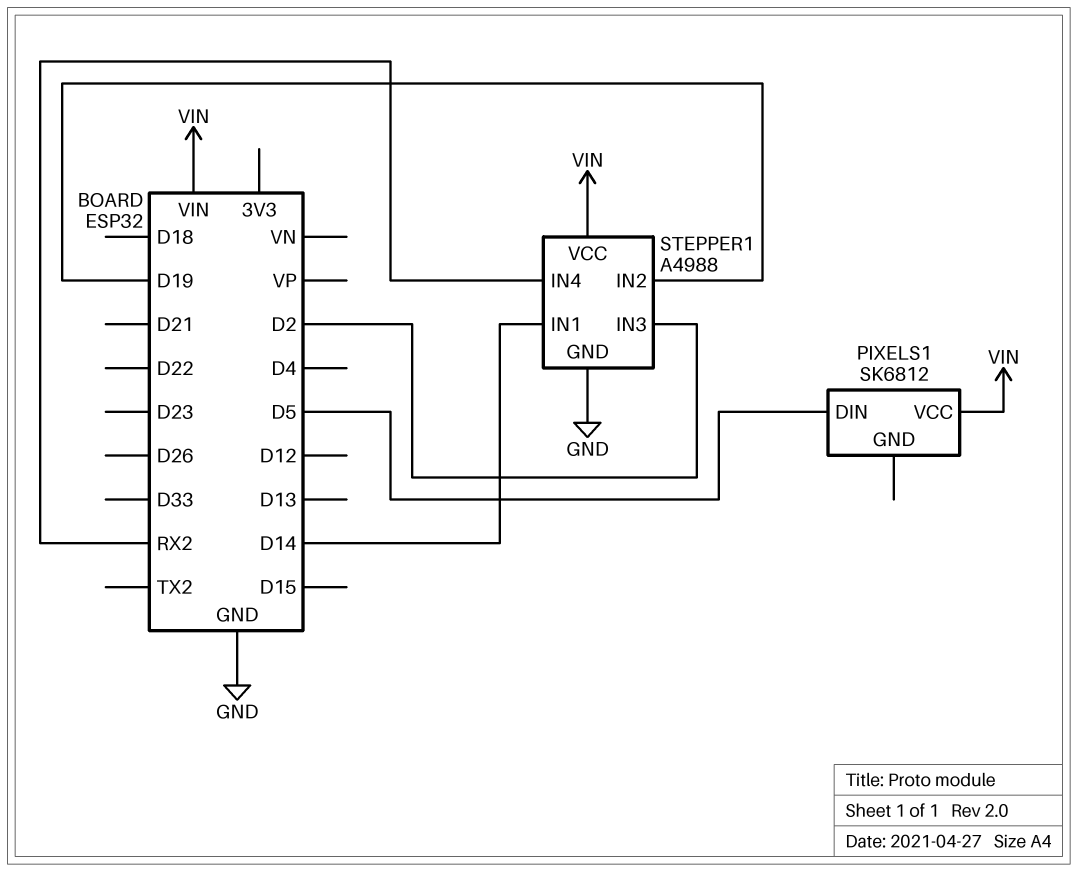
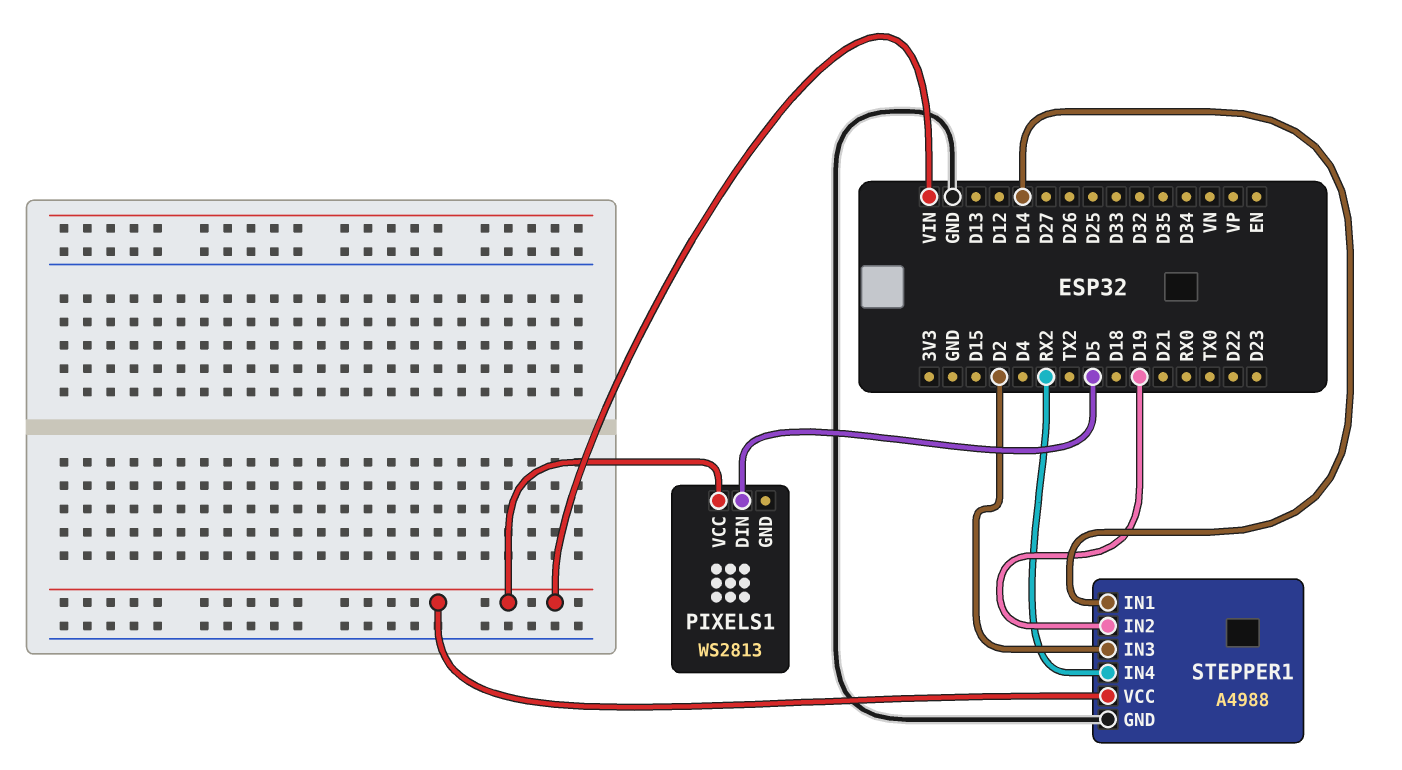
PIXELS1: SK6812 -> WS2813

